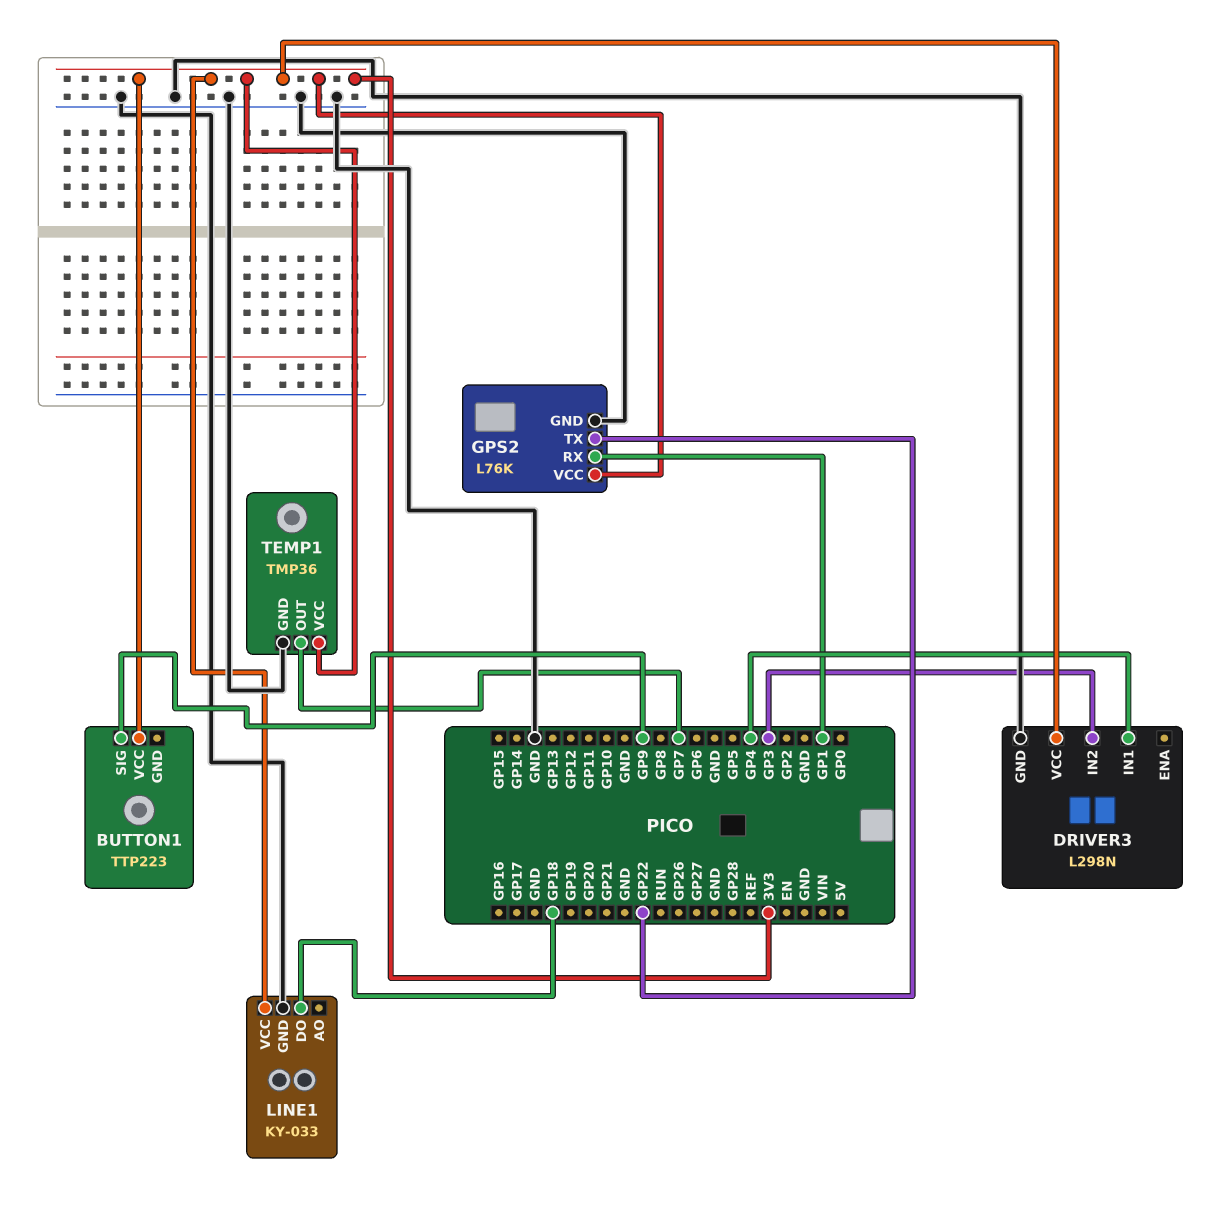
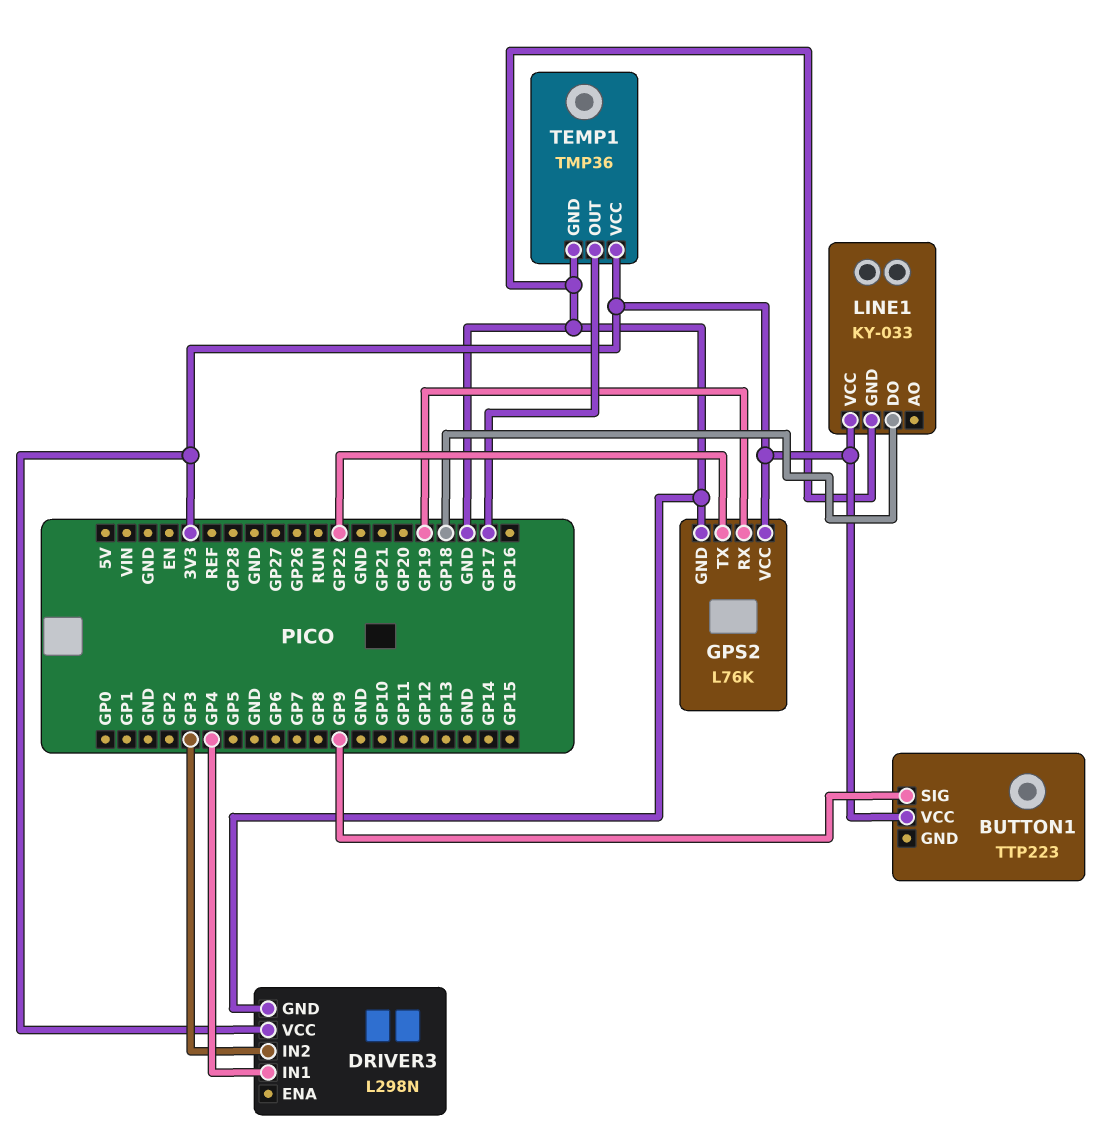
GPS2 pin RX: GP1 -> GP19
TEMP1 pin OUT: GP7 -> GP17

